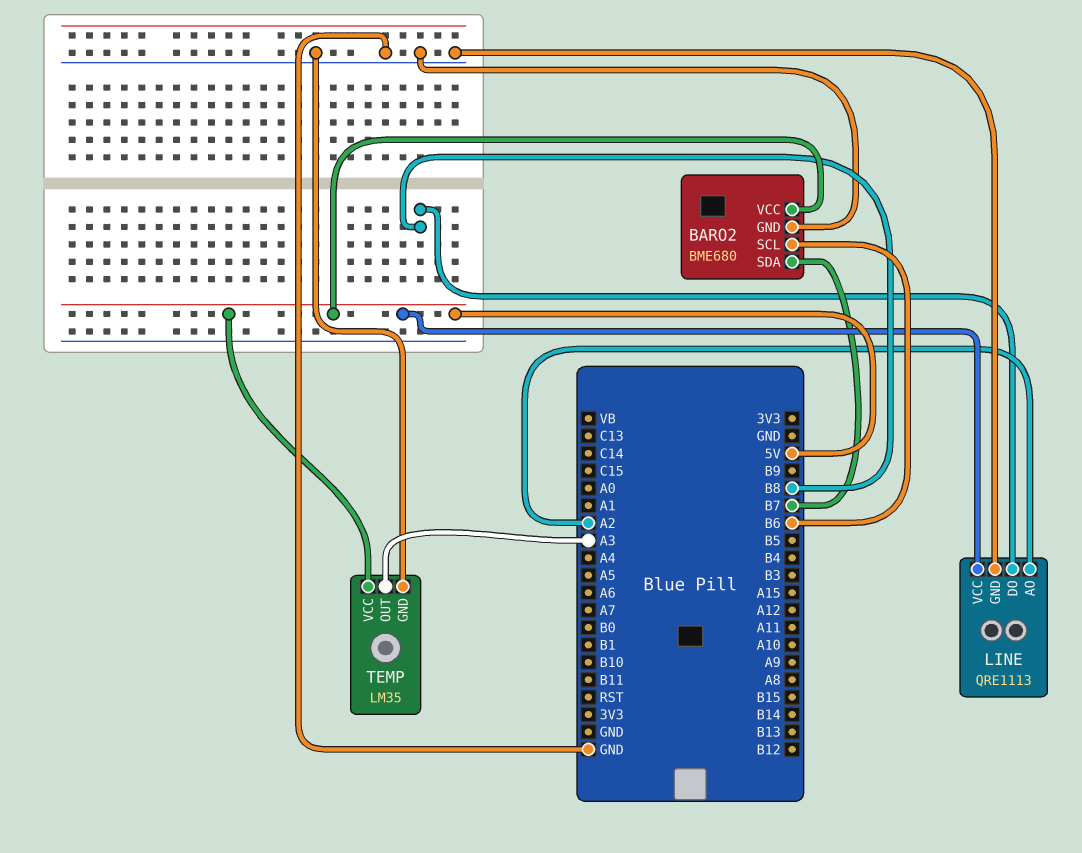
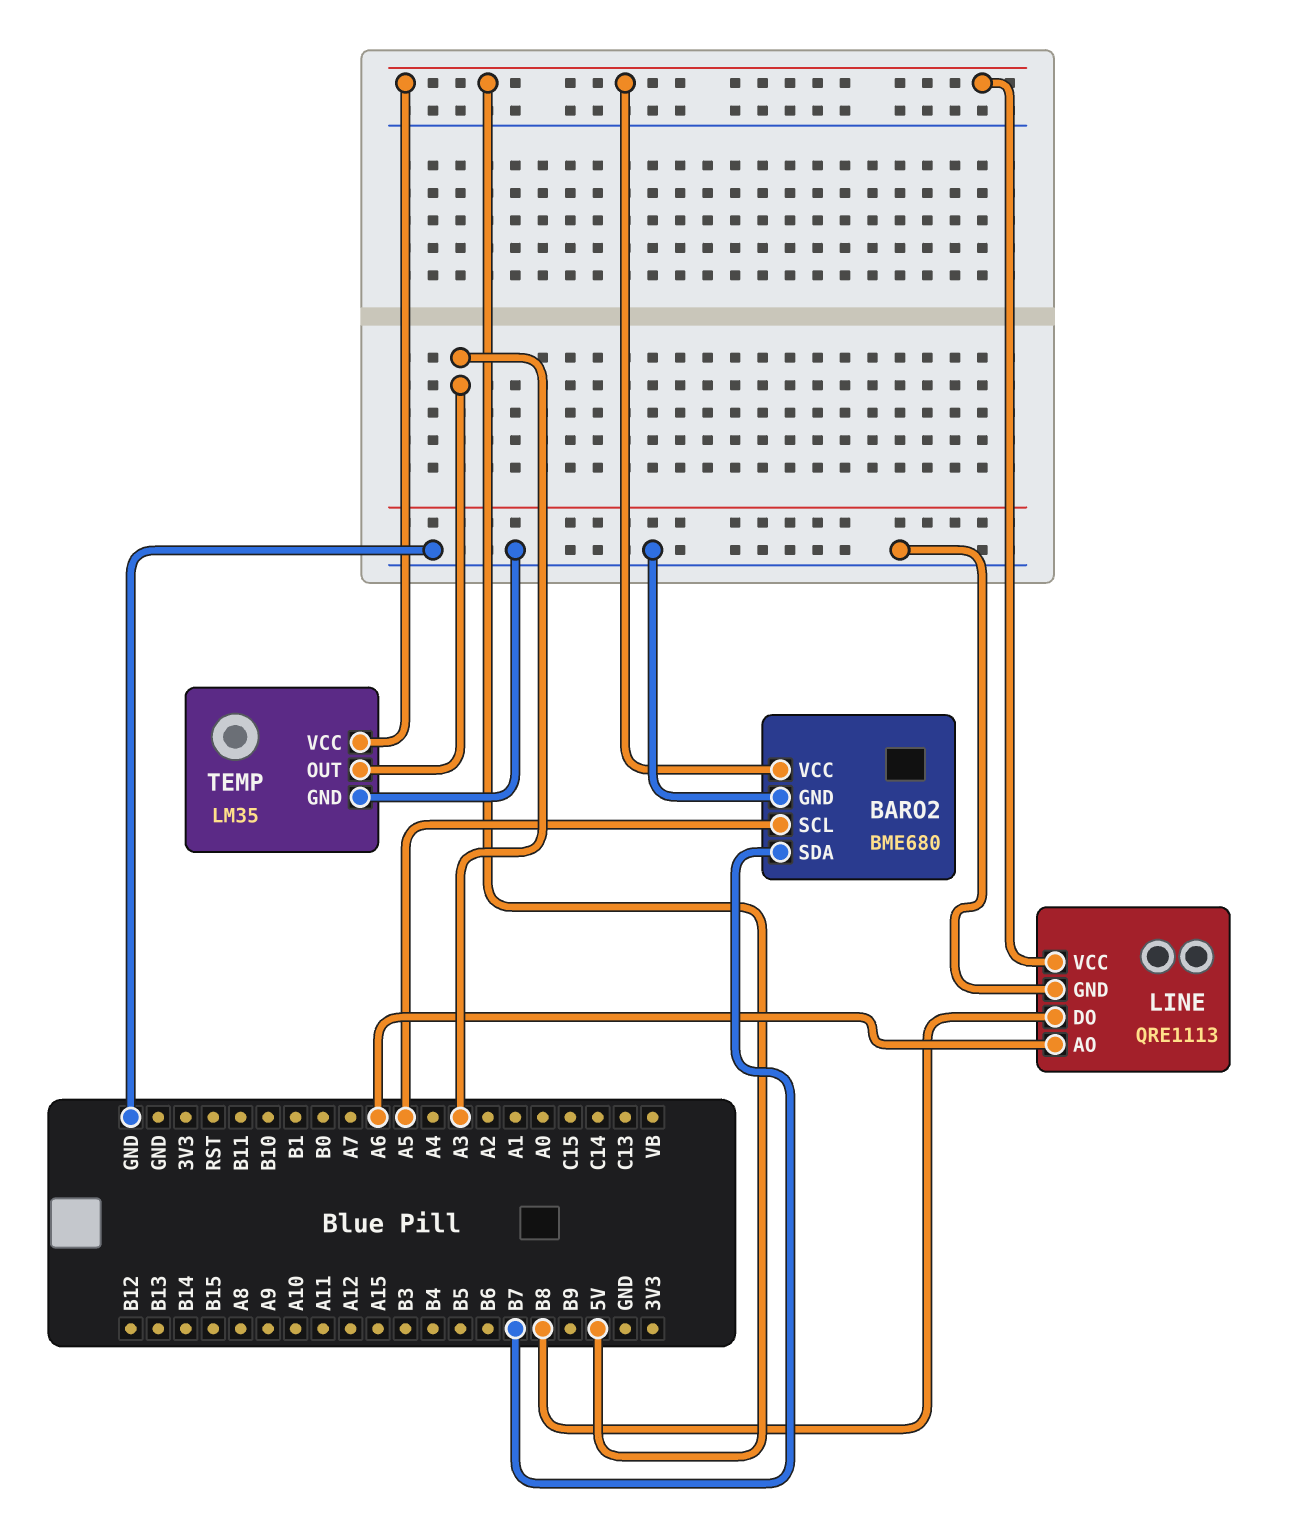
BARO2 pin SCL: B6 -> A5
LINE pin AO: A2 -> A6

